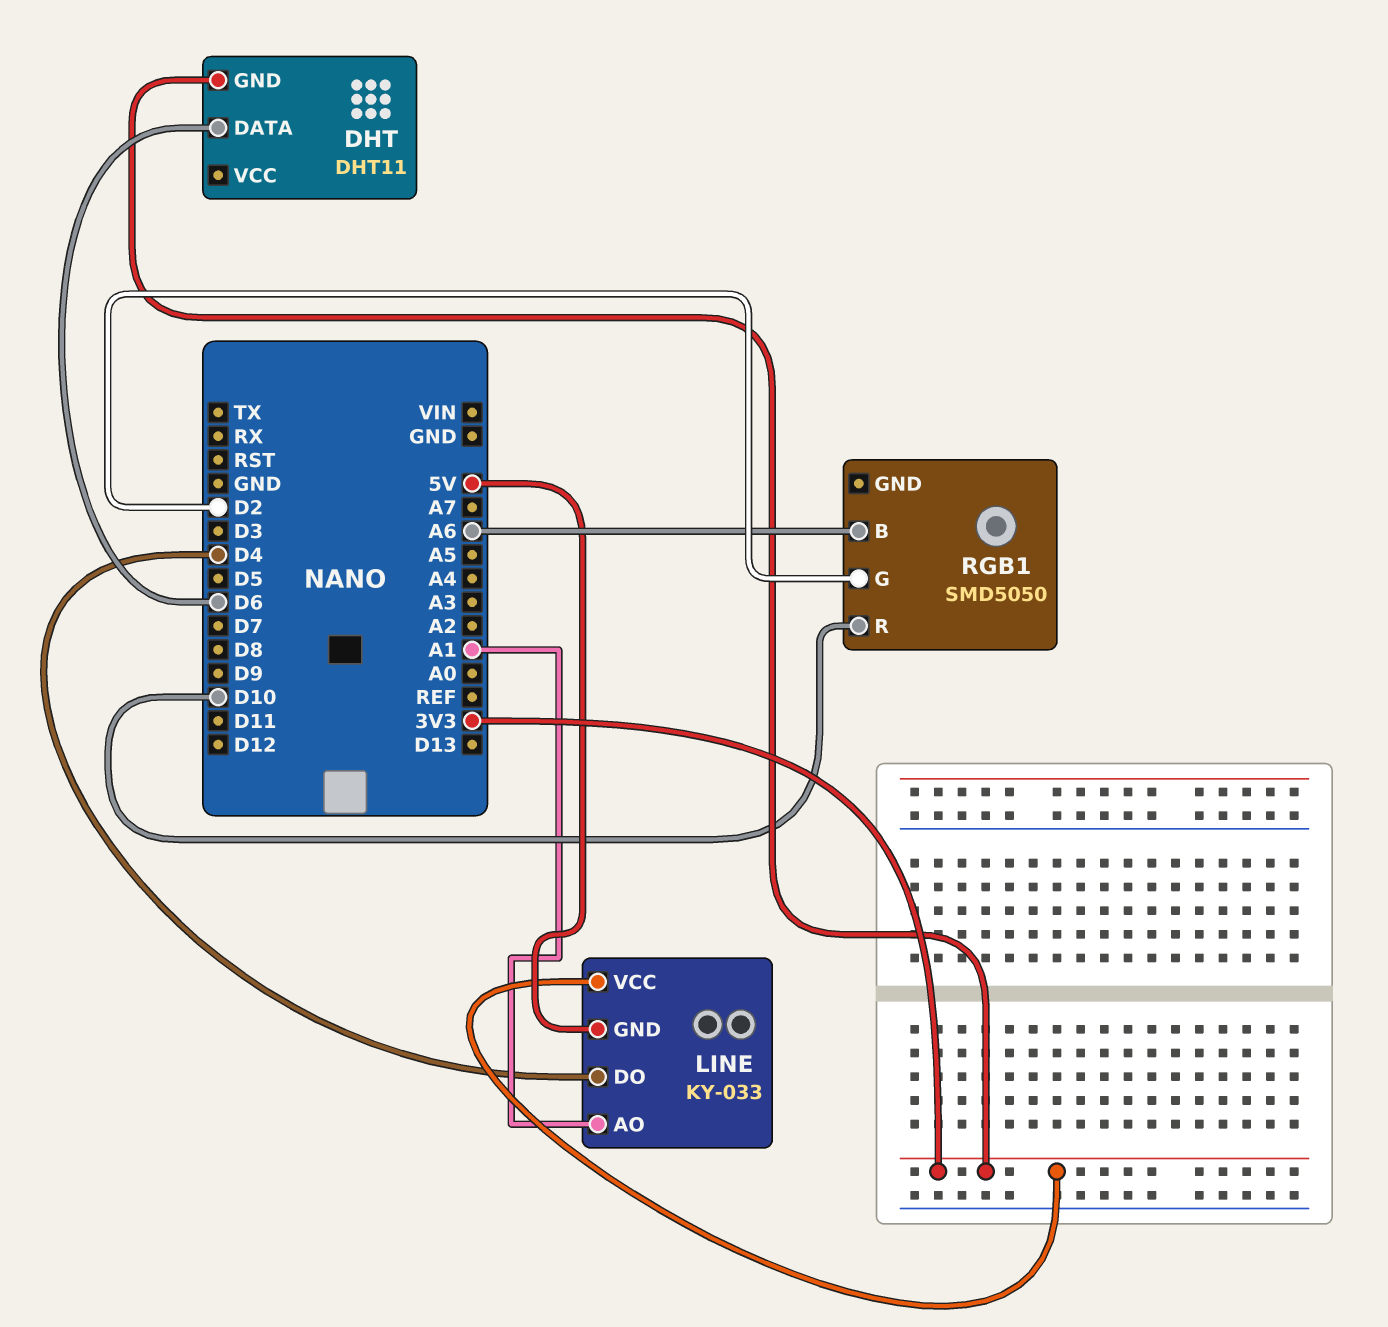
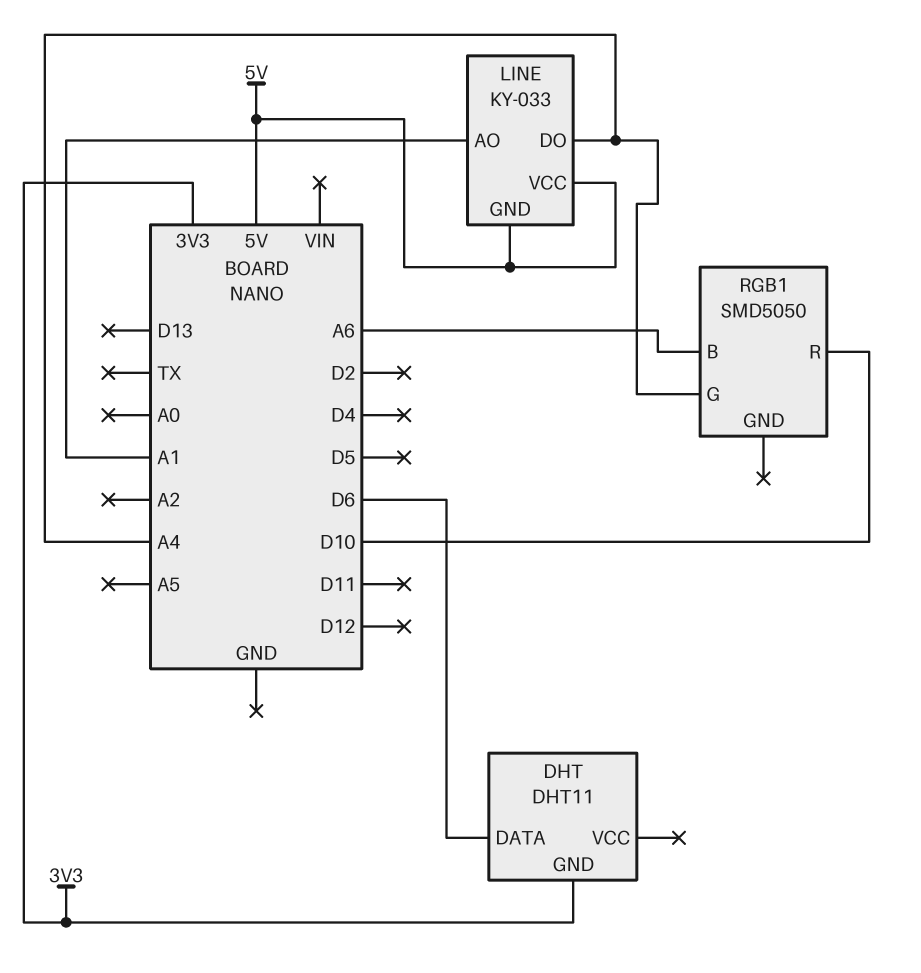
LINE pin DO: D4 -> A4
LINE pin VCC: 3V3 -> 5V
RGB1 pin G: D2 -> A4

